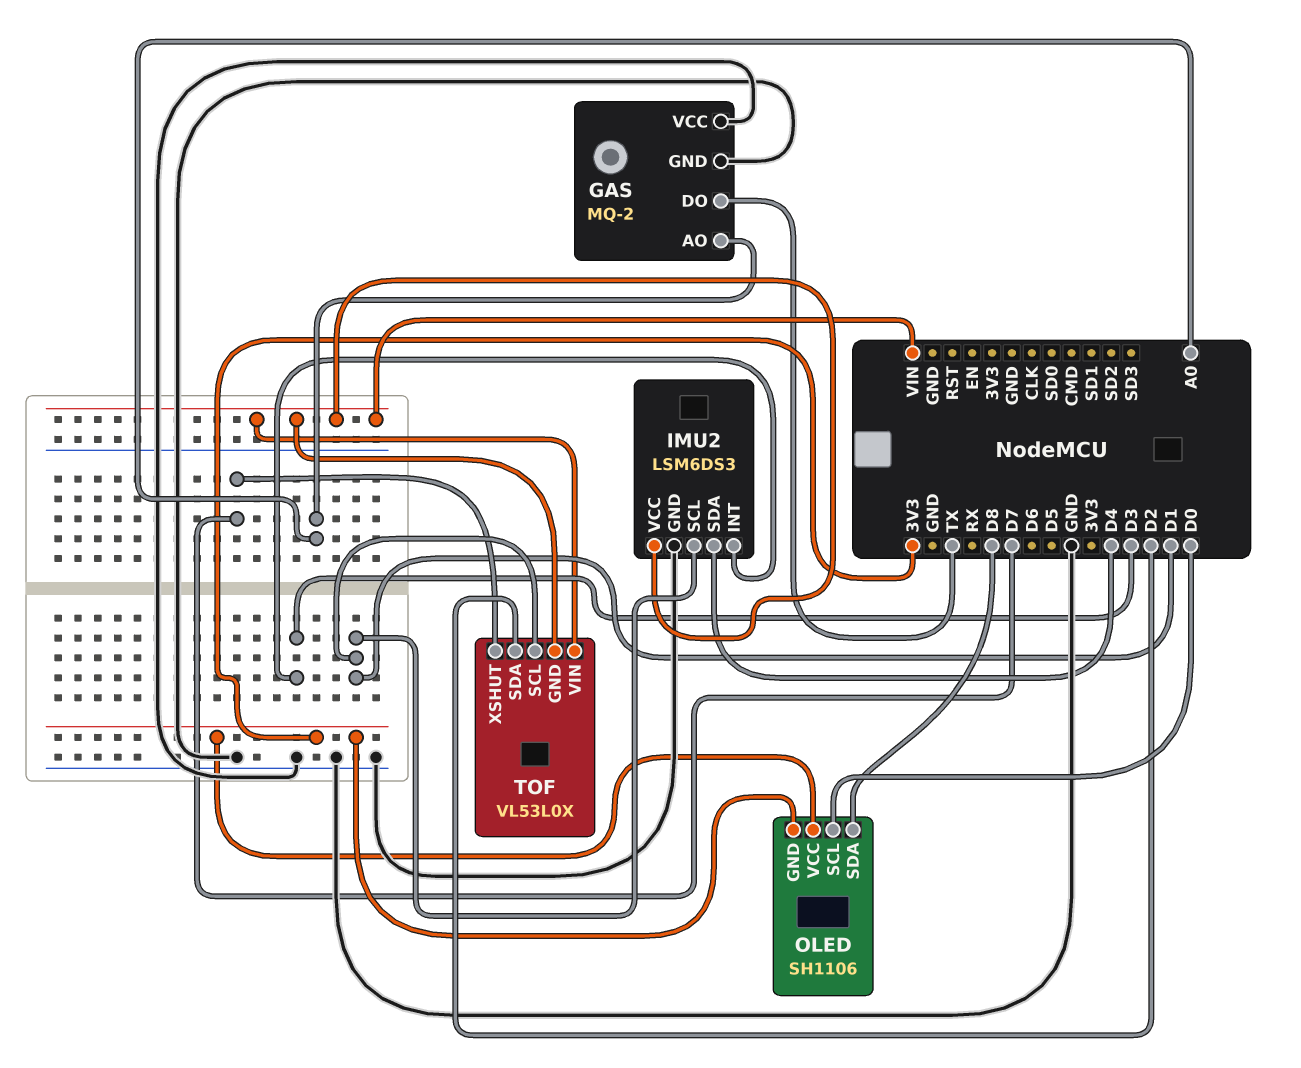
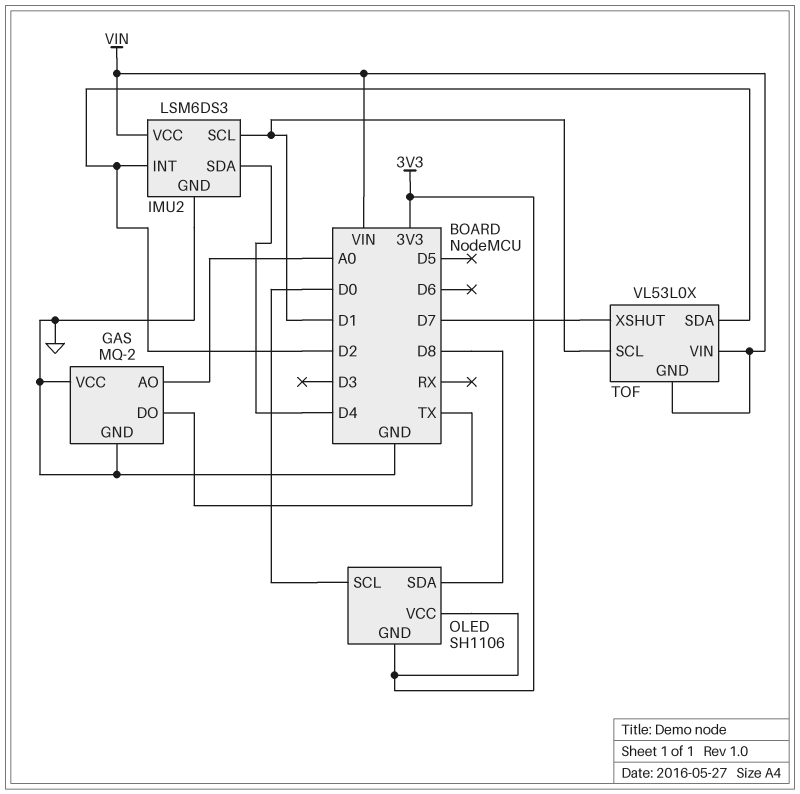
IMU2 pin INT: D3 -> D2

